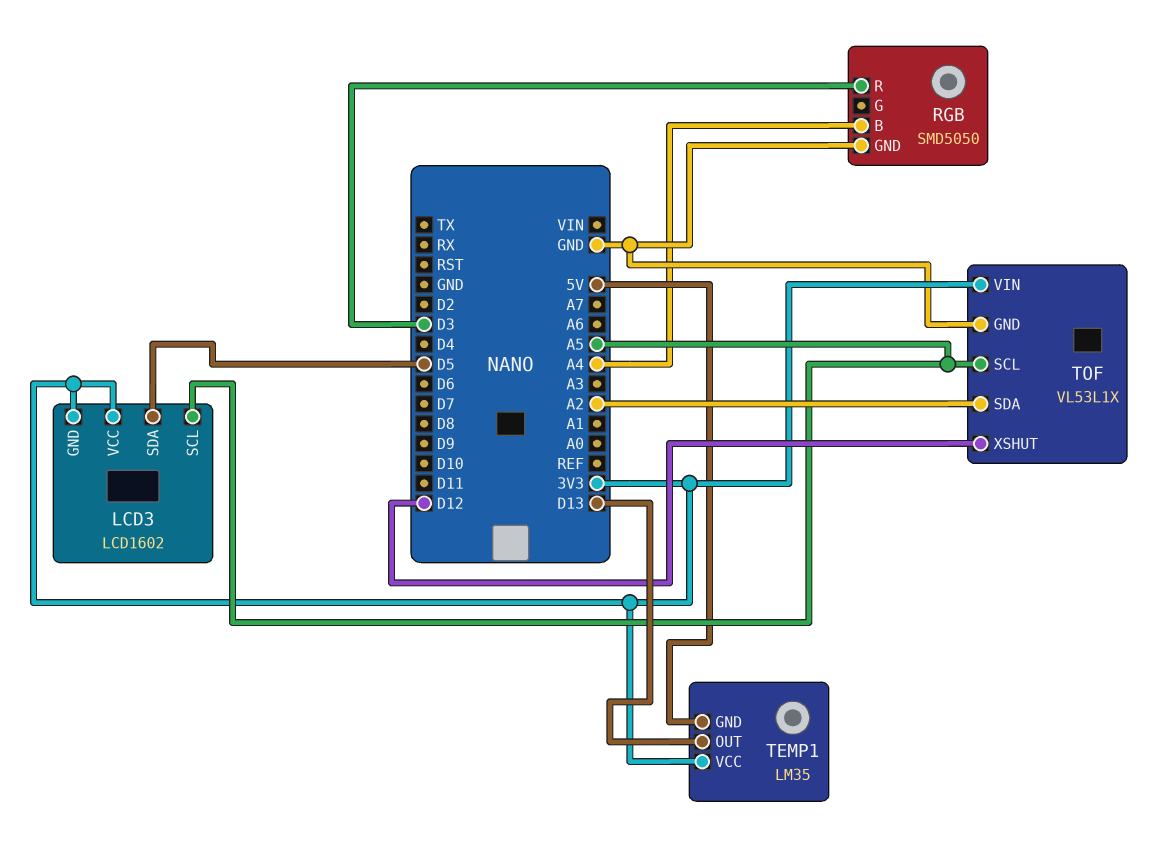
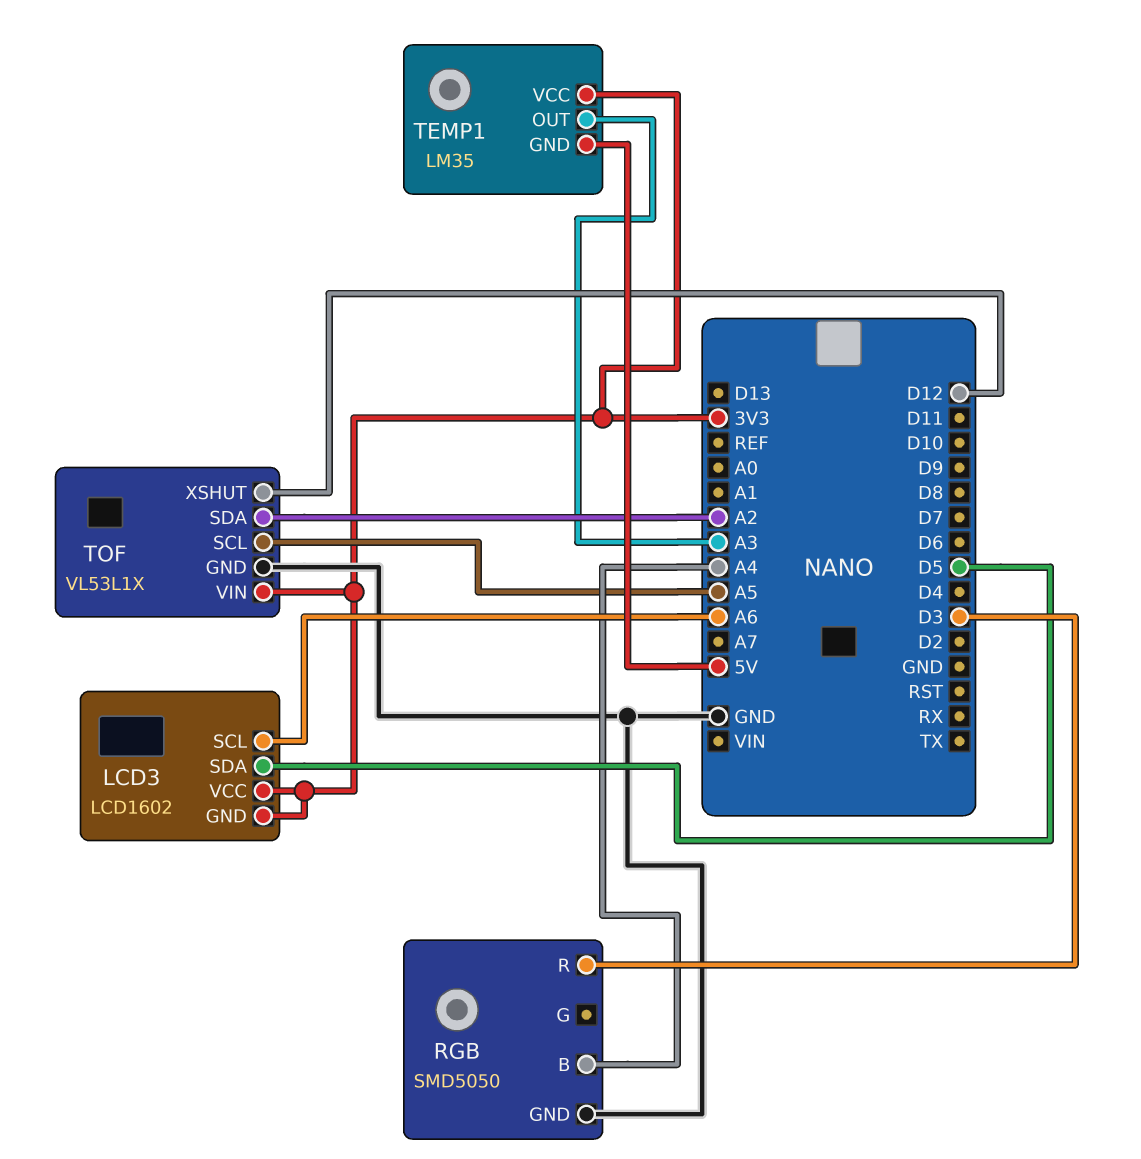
LCD3 pin SCL: A5 -> A6
TEMP1 pin OUT: D13 -> A3

